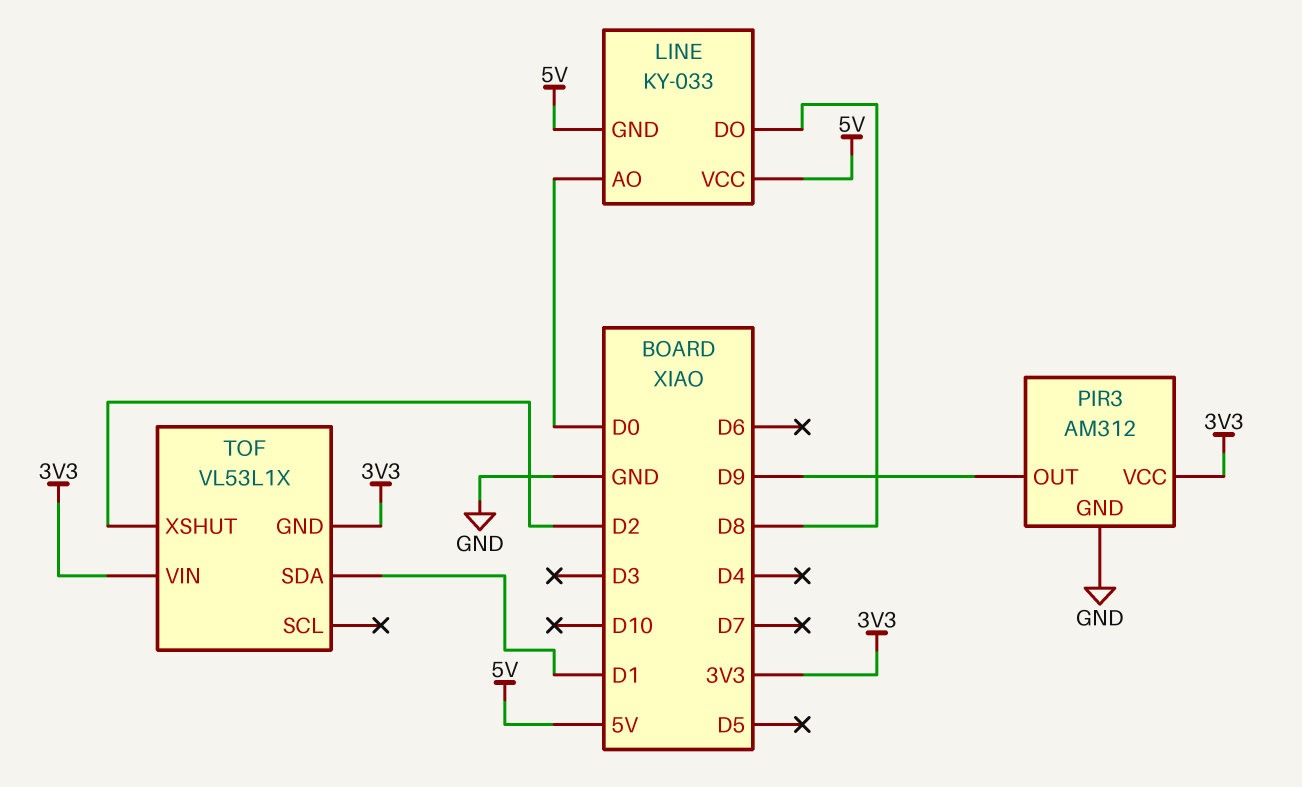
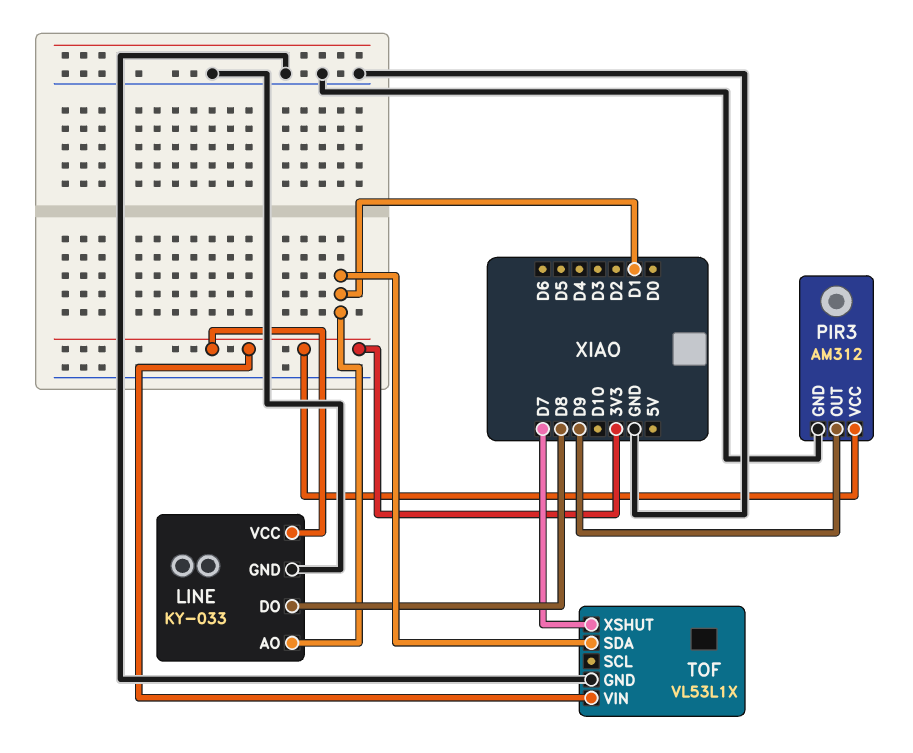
LINE pin AO: D0 -> D1
LINE pin GND: 5V -> GND
LINE pin VCC: 5V -> 3V3
TOF pin GND: 3V3 -> GND
TOF pin XSHUT: D2 -> D7

